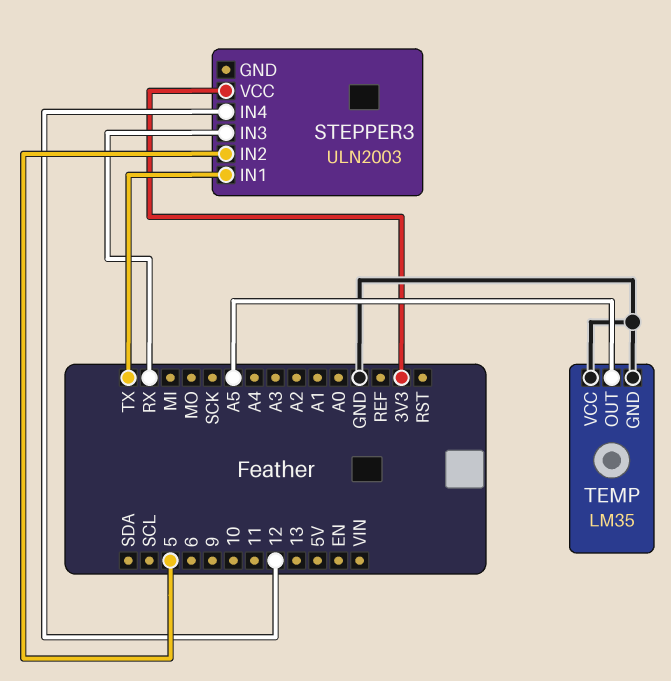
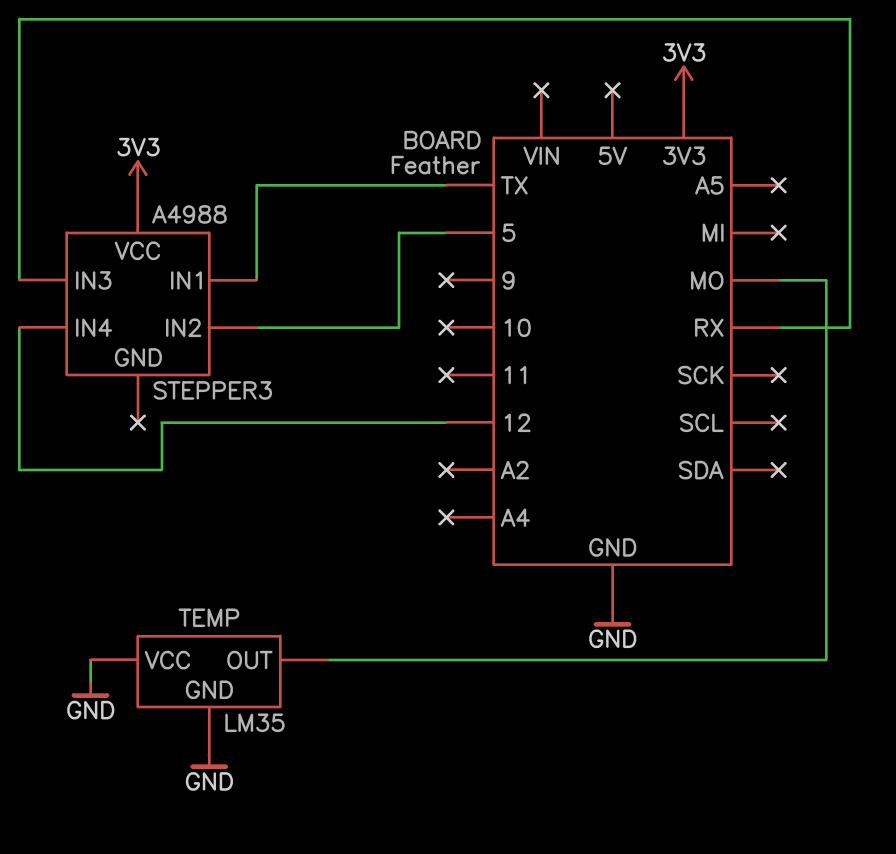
STEPPER3: ULN2003 -> A4988
TEMP pin OUT: A5 -> MO

